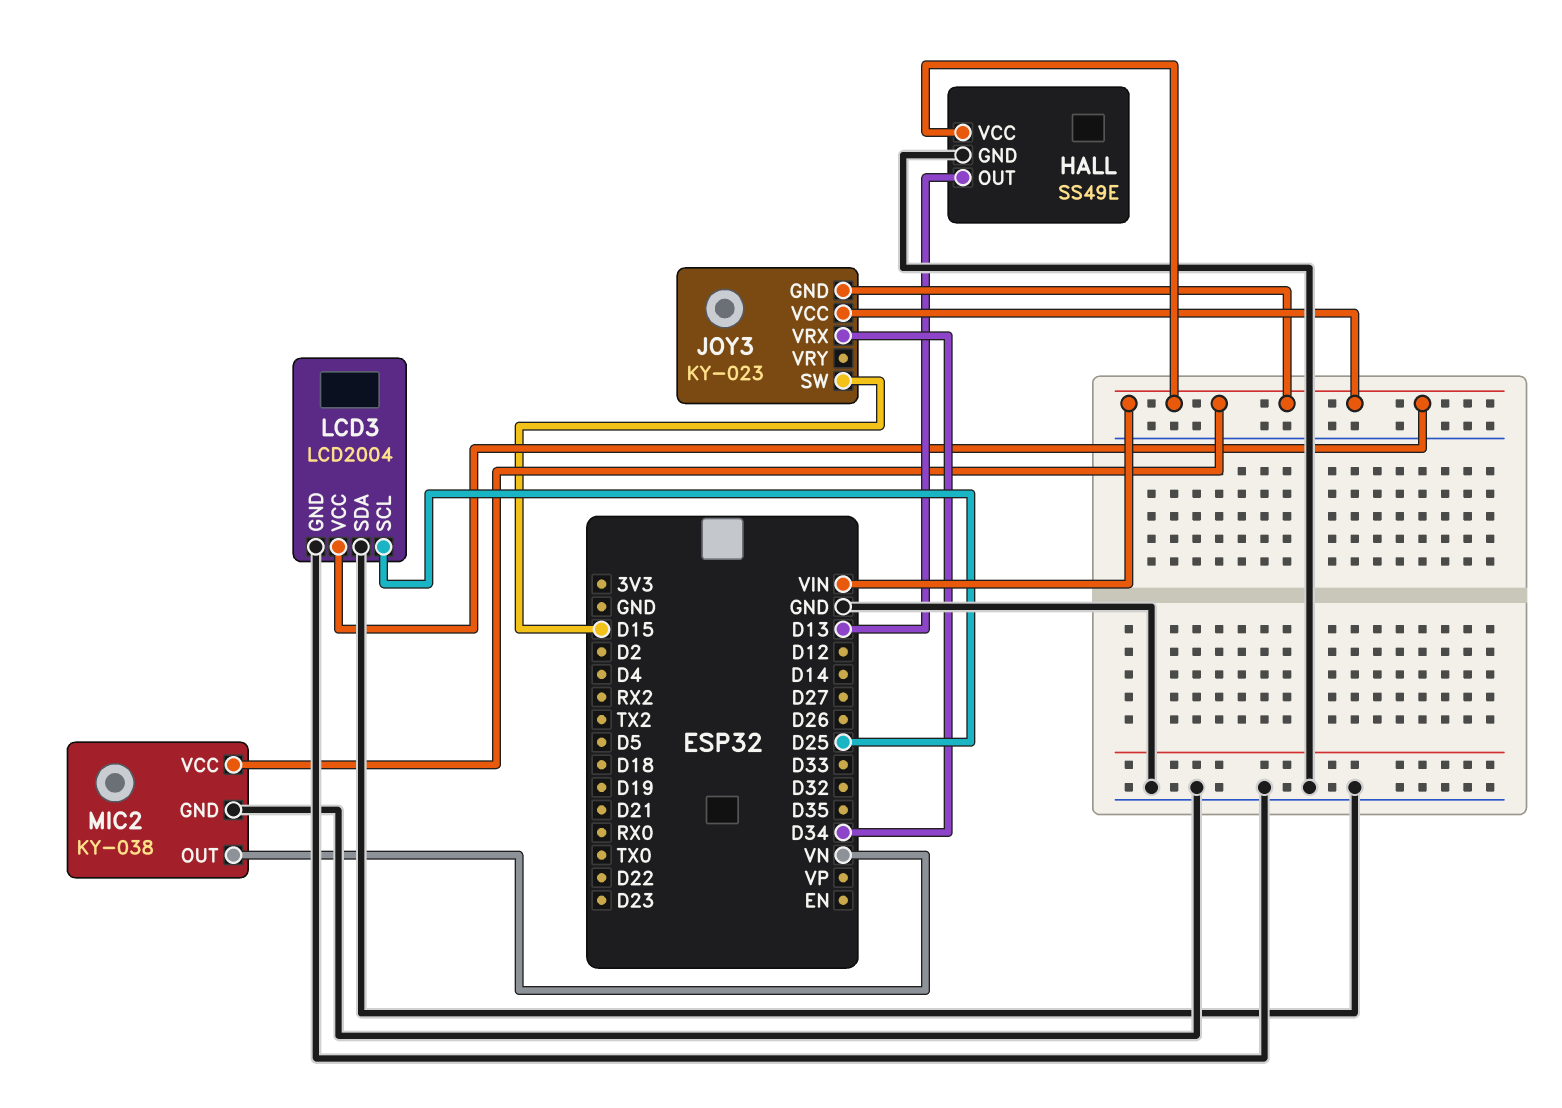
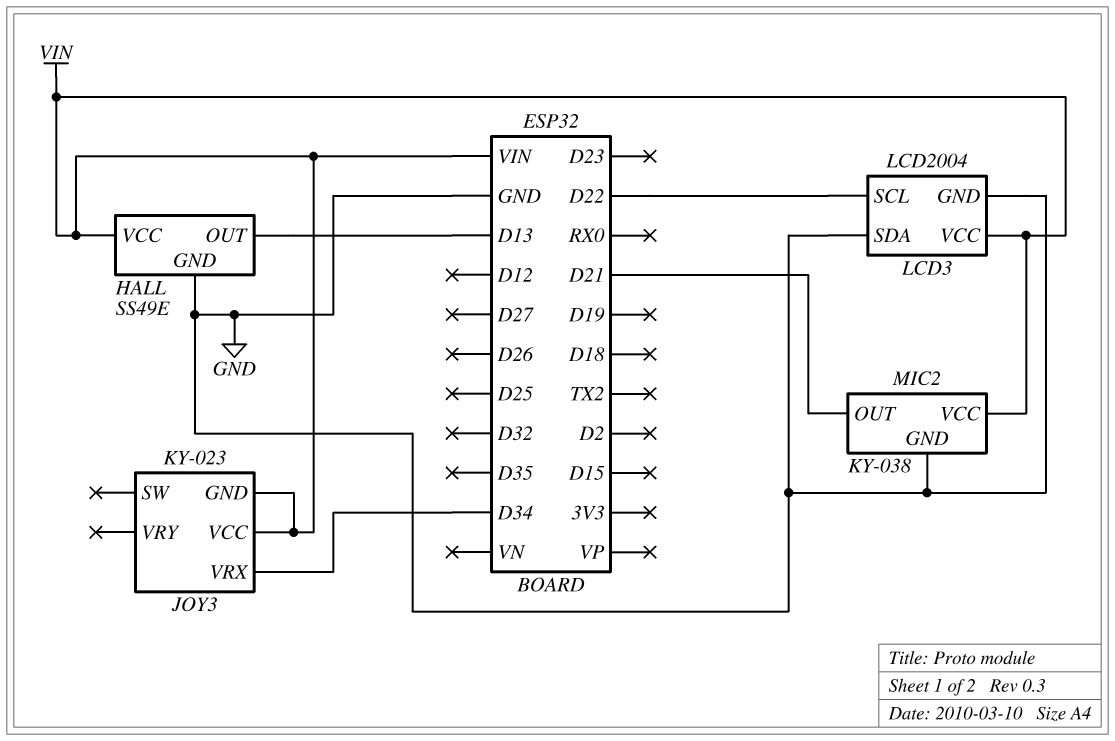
JOY3 pin SW: D15 -> none
LCD3 pin SCL: D25 -> D22
MIC2 pin OUT: VN -> D21

